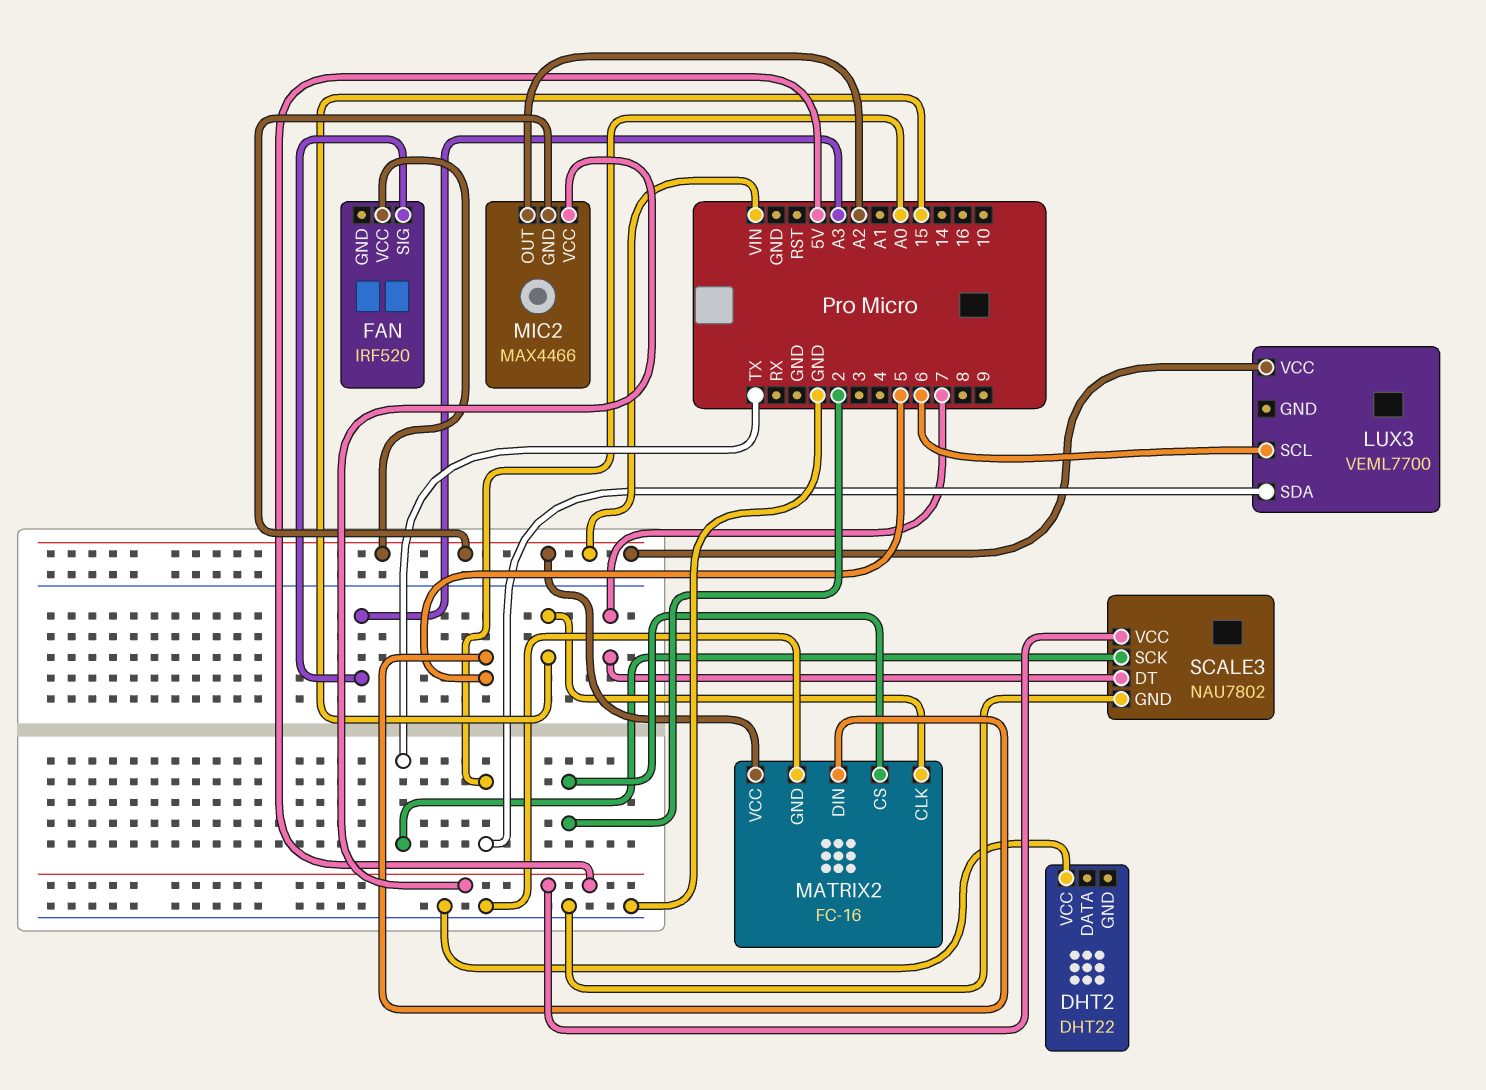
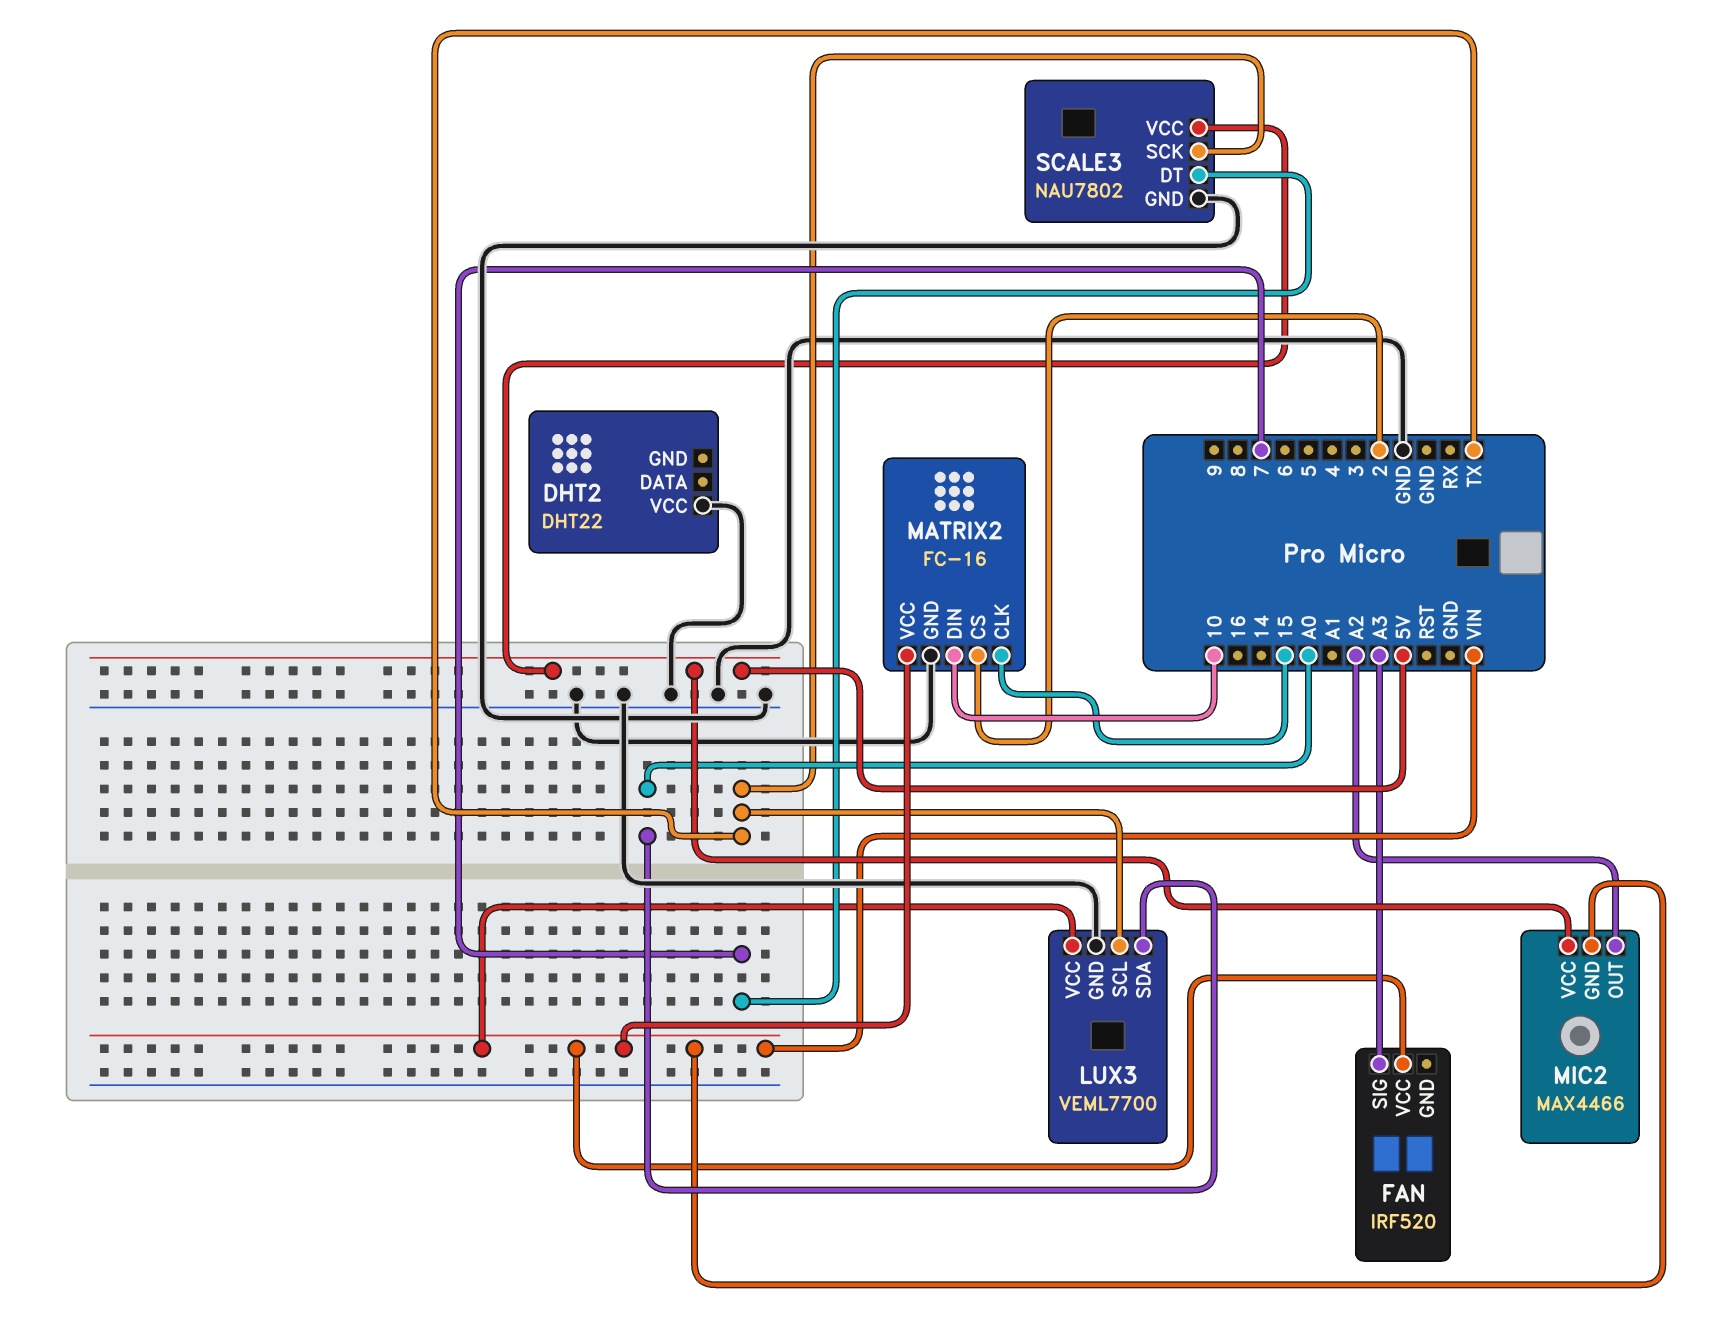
LUX3 pin GND: none -> GND
LUX3 pin SCL: 6 -> TX
MATRIX2 pin DIN: 5 -> 10

